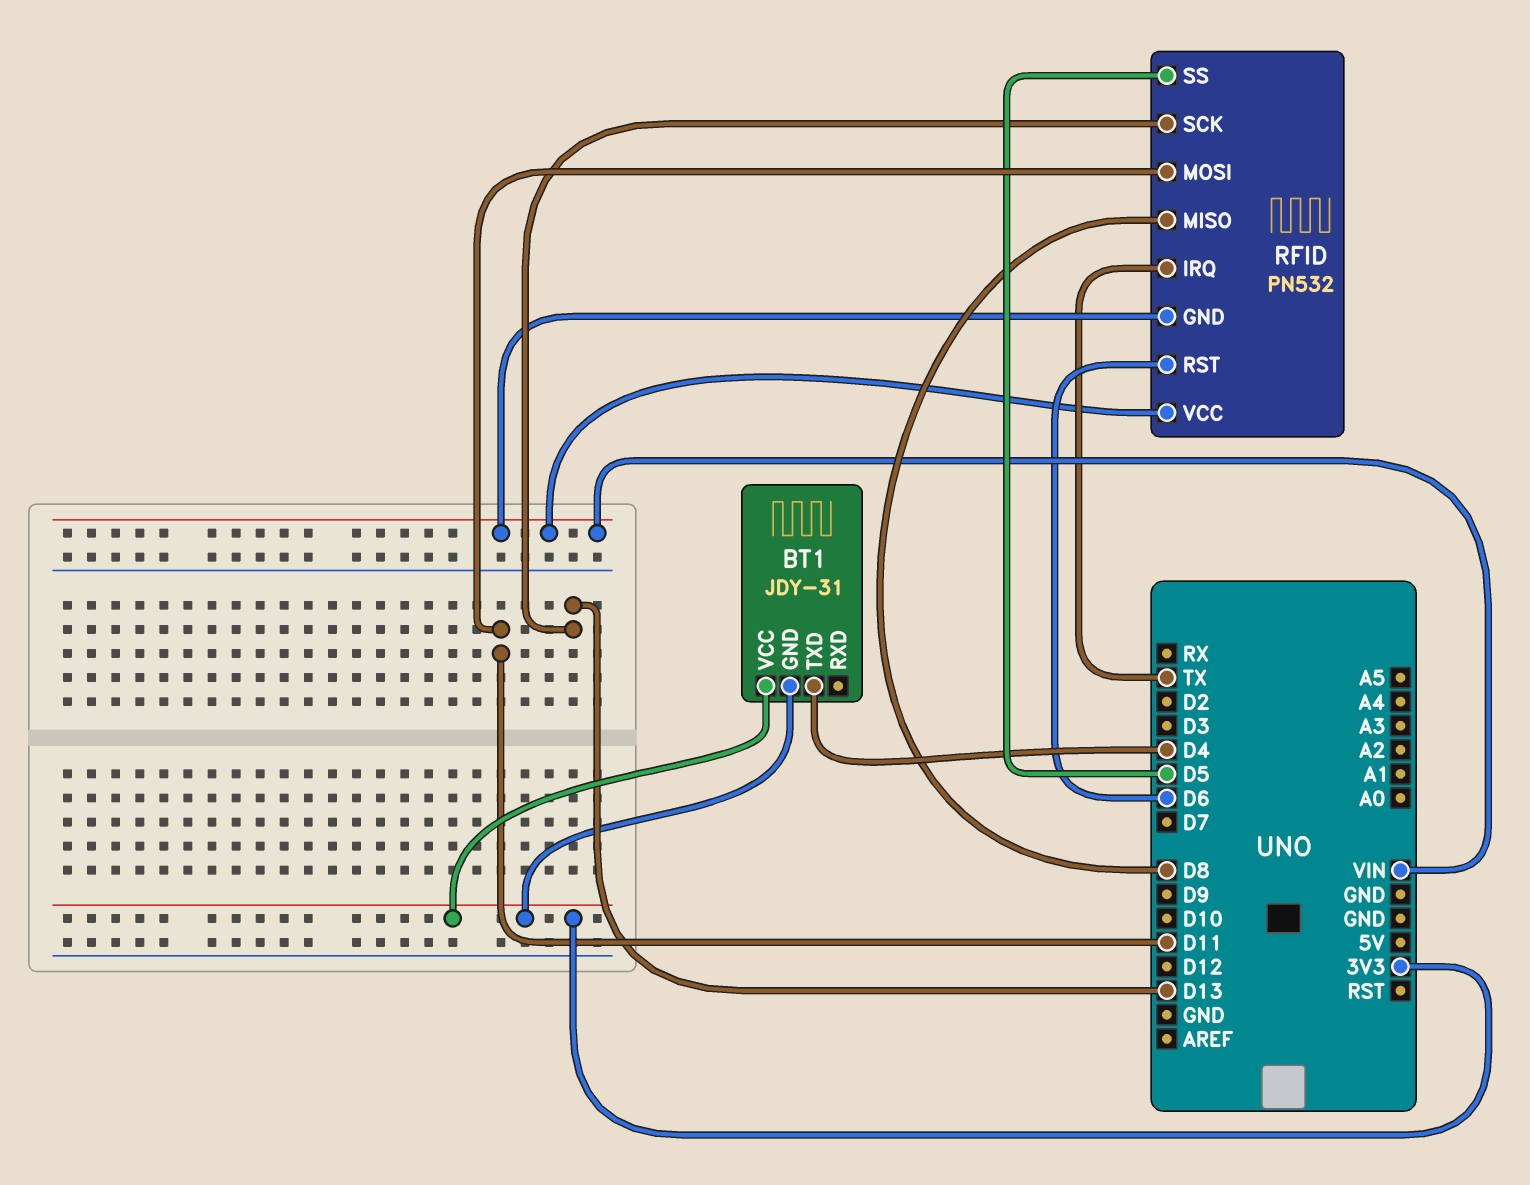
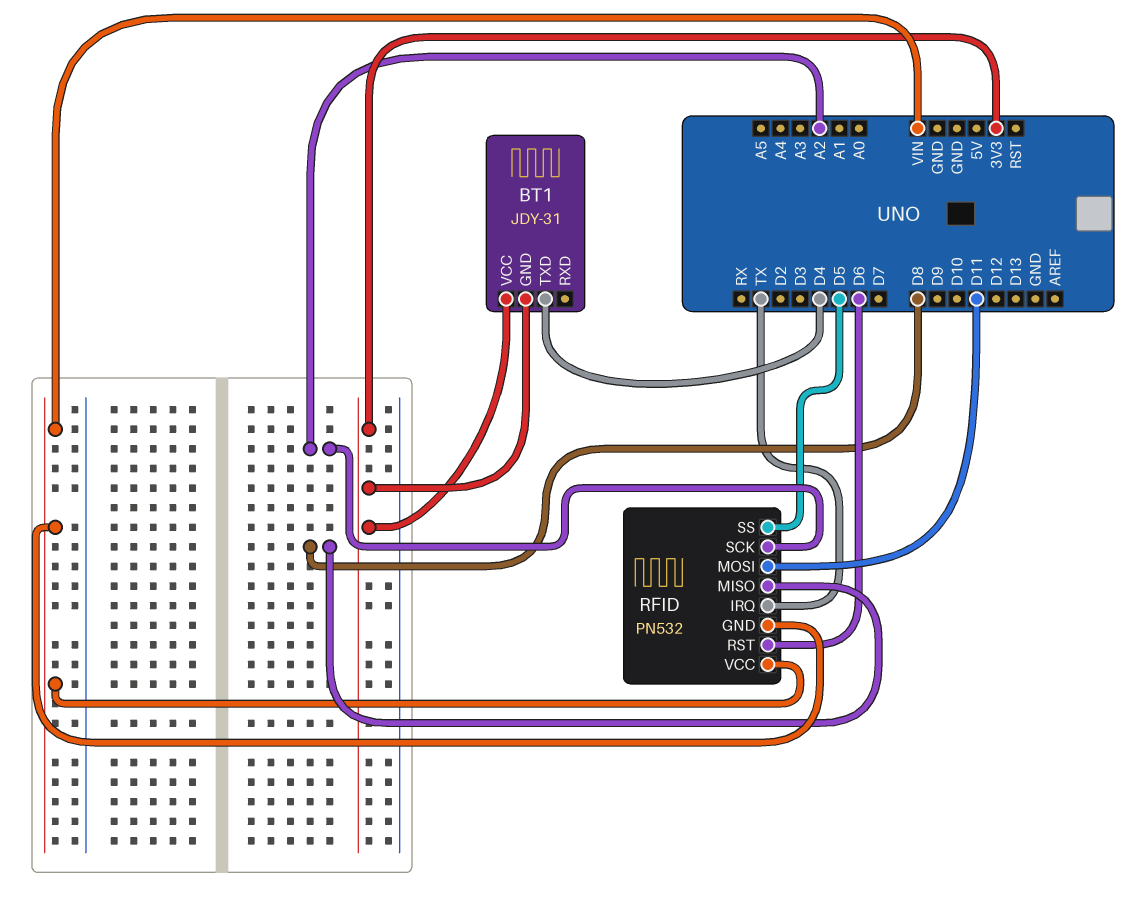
RFID pin SCK: D13 -> A2

